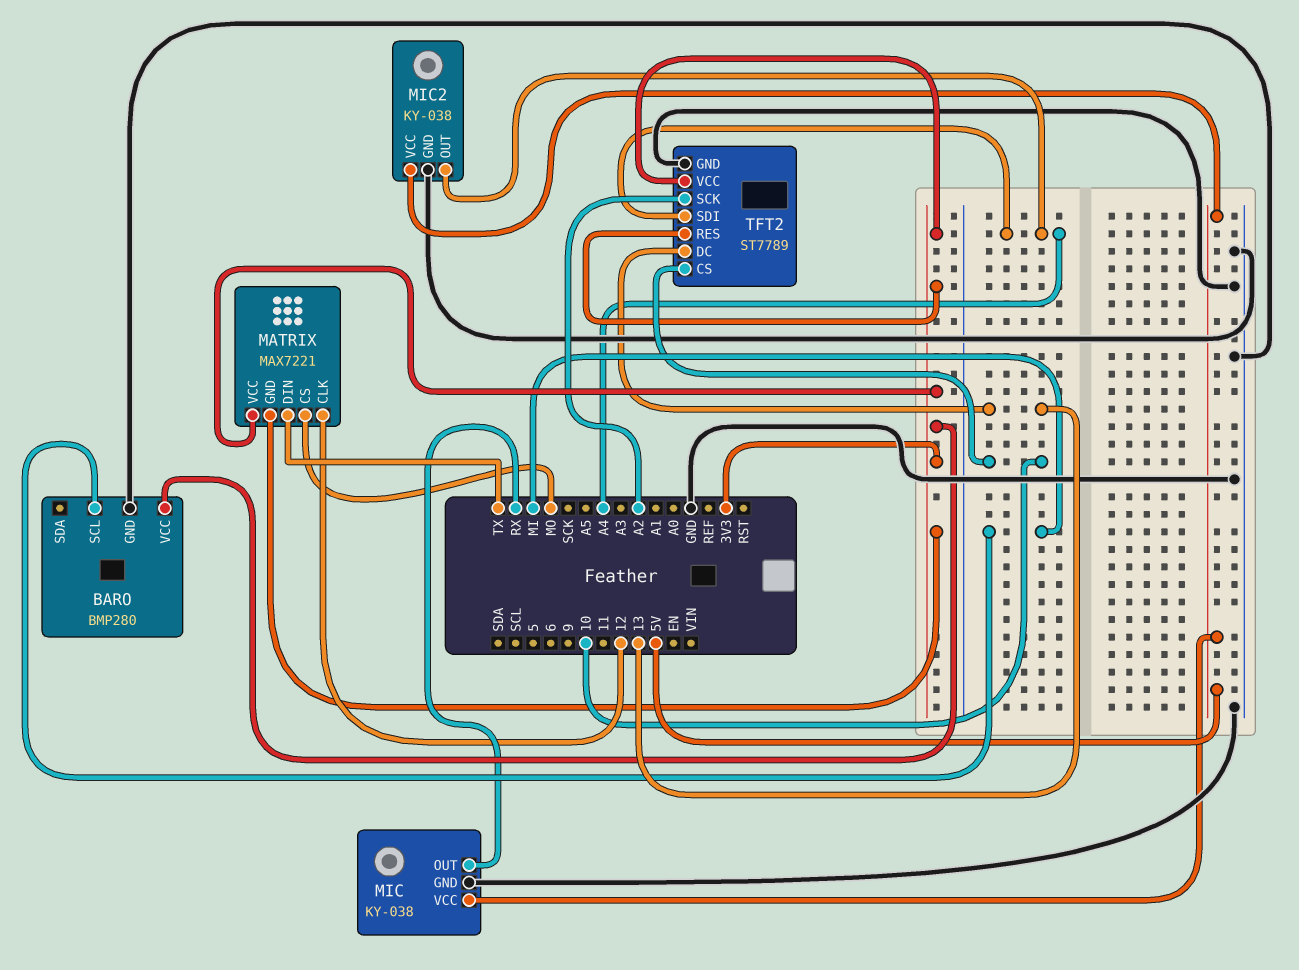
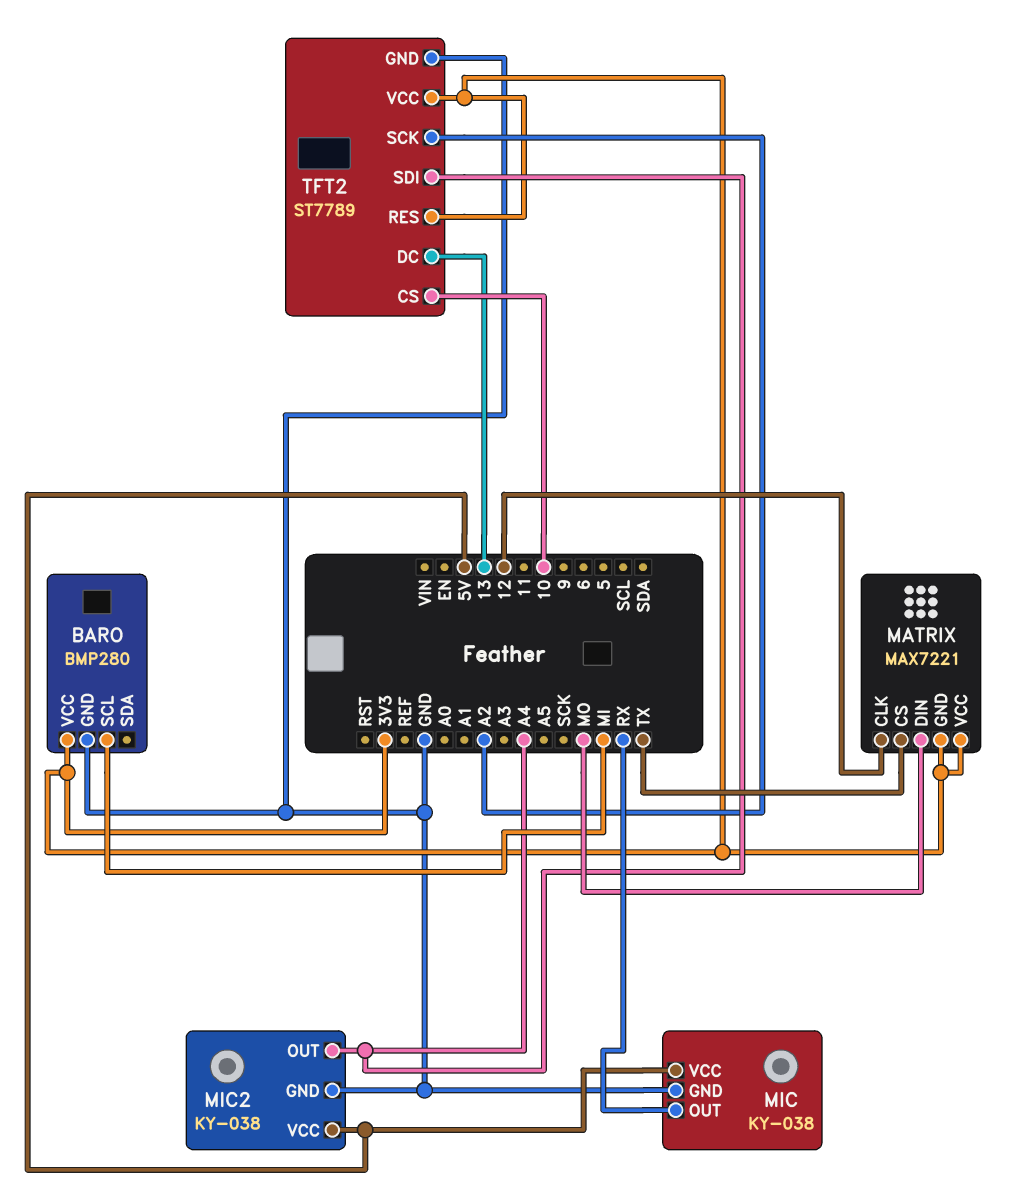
MATRIX pin CS: MO -> TX
MATRIX pin DIN: TX -> MO

